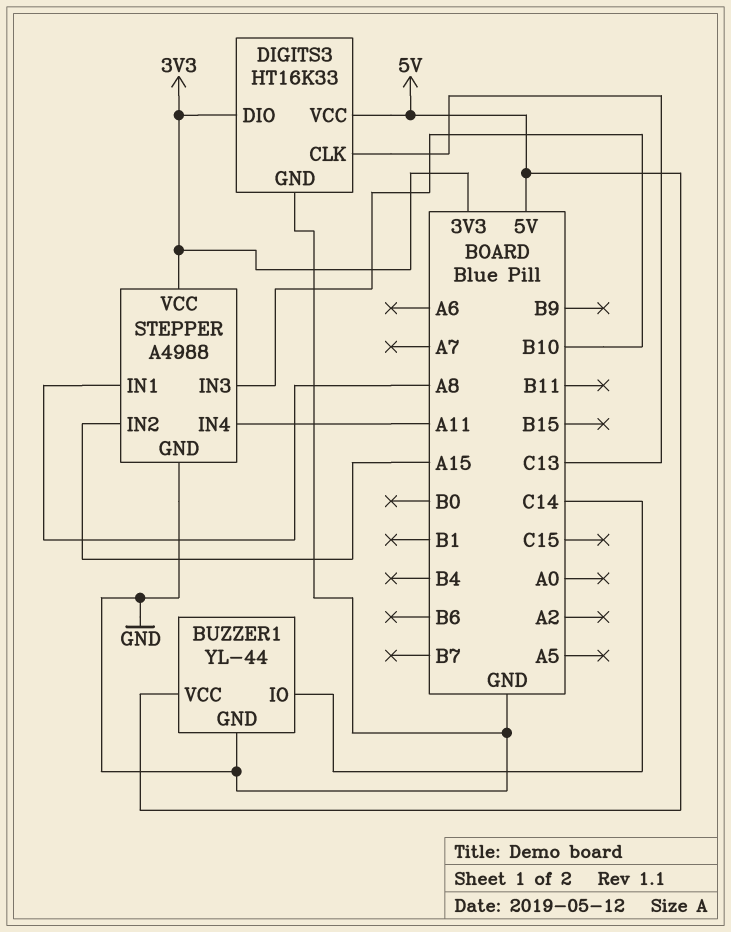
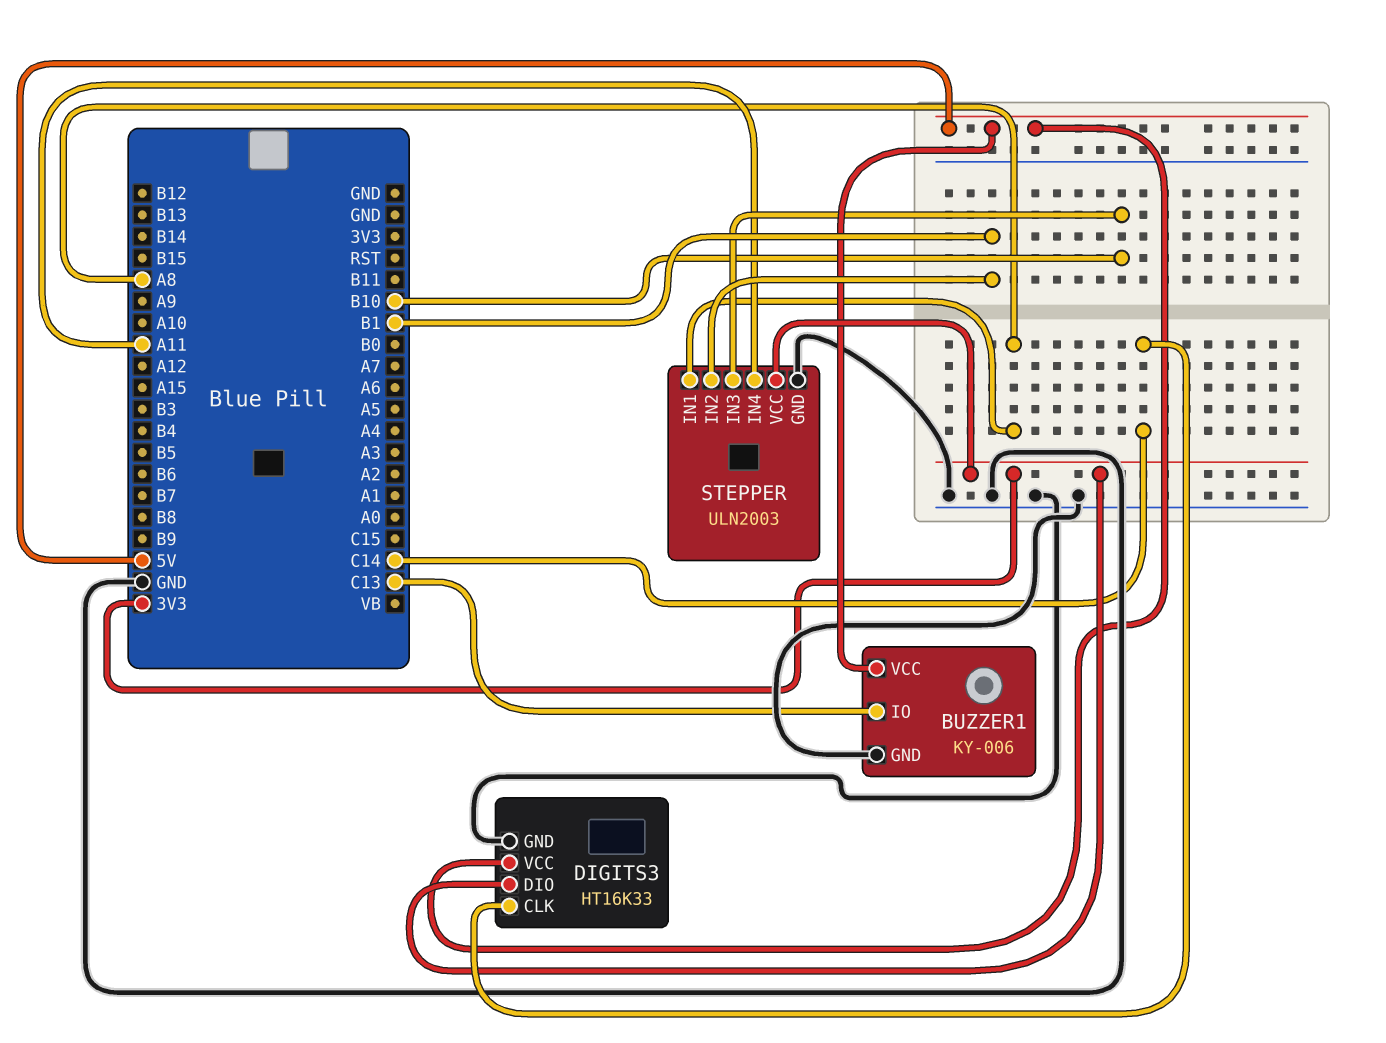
BUZZER1: YL-44 -> KY-006
BUZZER1 pin IO: C14 -> C13
DIGITS3 pin CLK: C13 -> C14
STEPPER: A4988 -> ULN2003
STEPPER pin IN2: A15 -> B1

